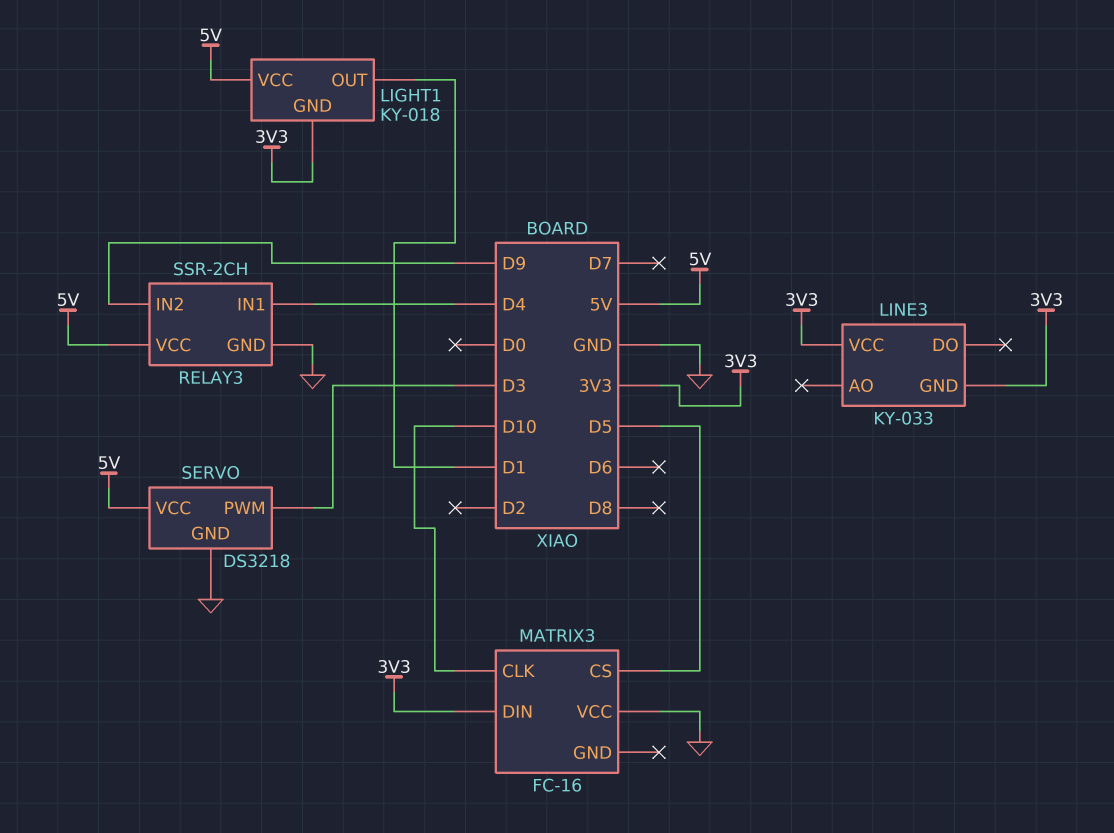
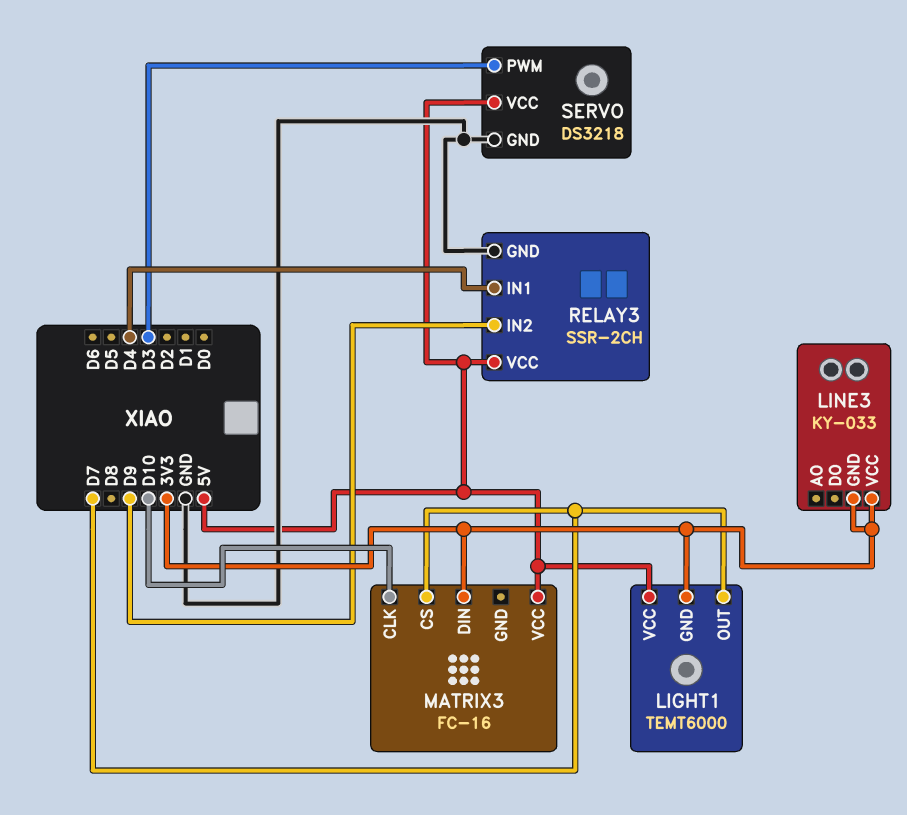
LIGHT1: KY-018 -> TEMT6000
LIGHT1 pin OUT: D1 -> D7
MATRIX3 pin CS: D5 -> D7
MATRIX3 pin VCC: GND -> 5V

